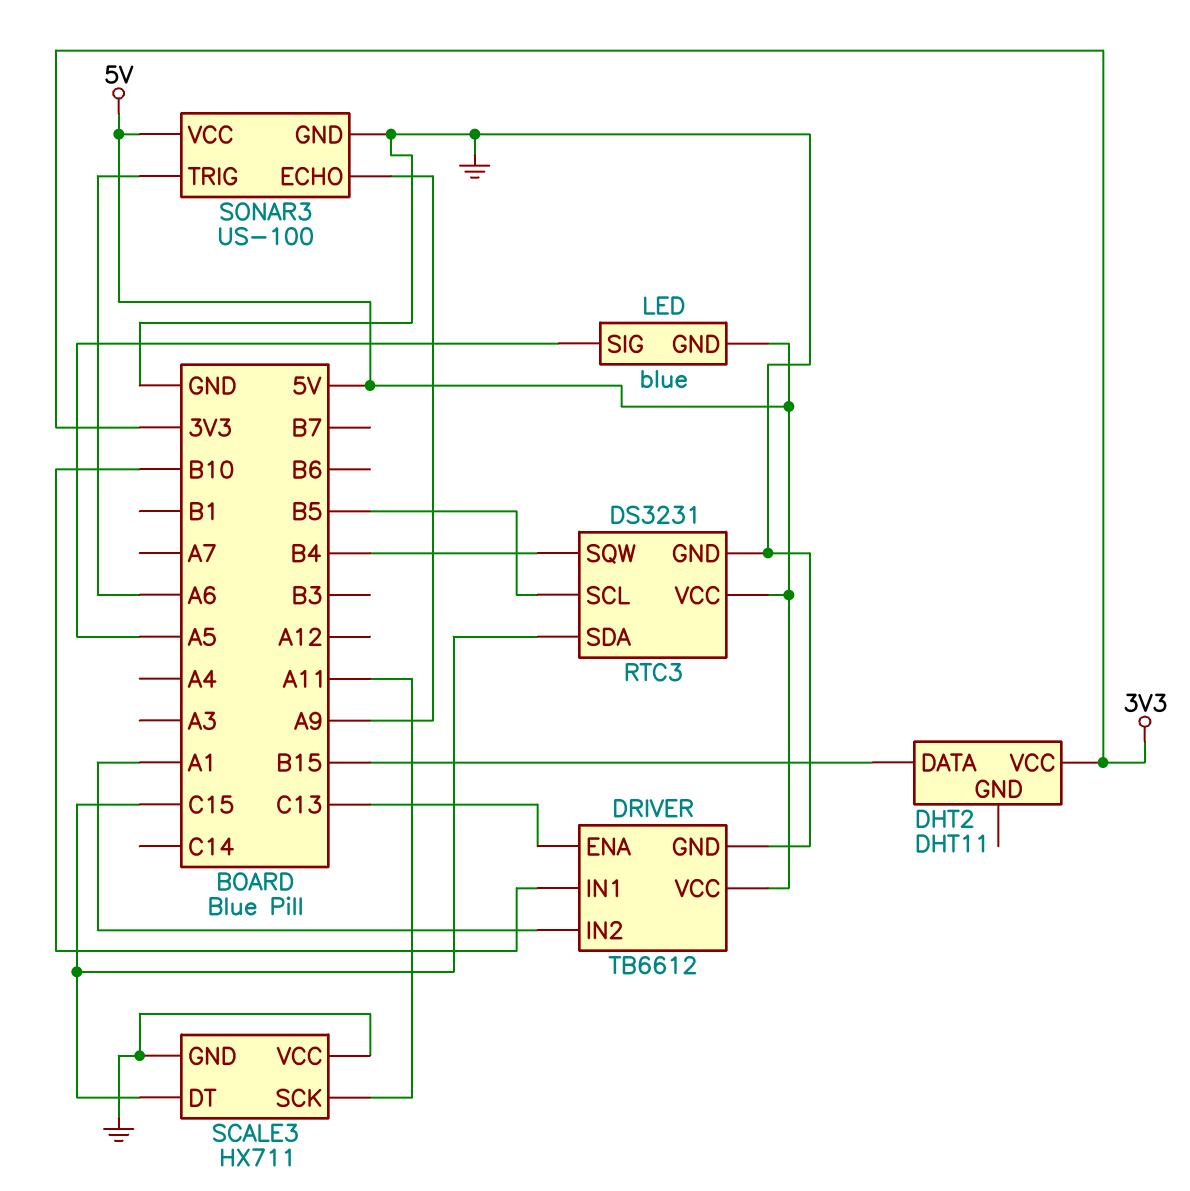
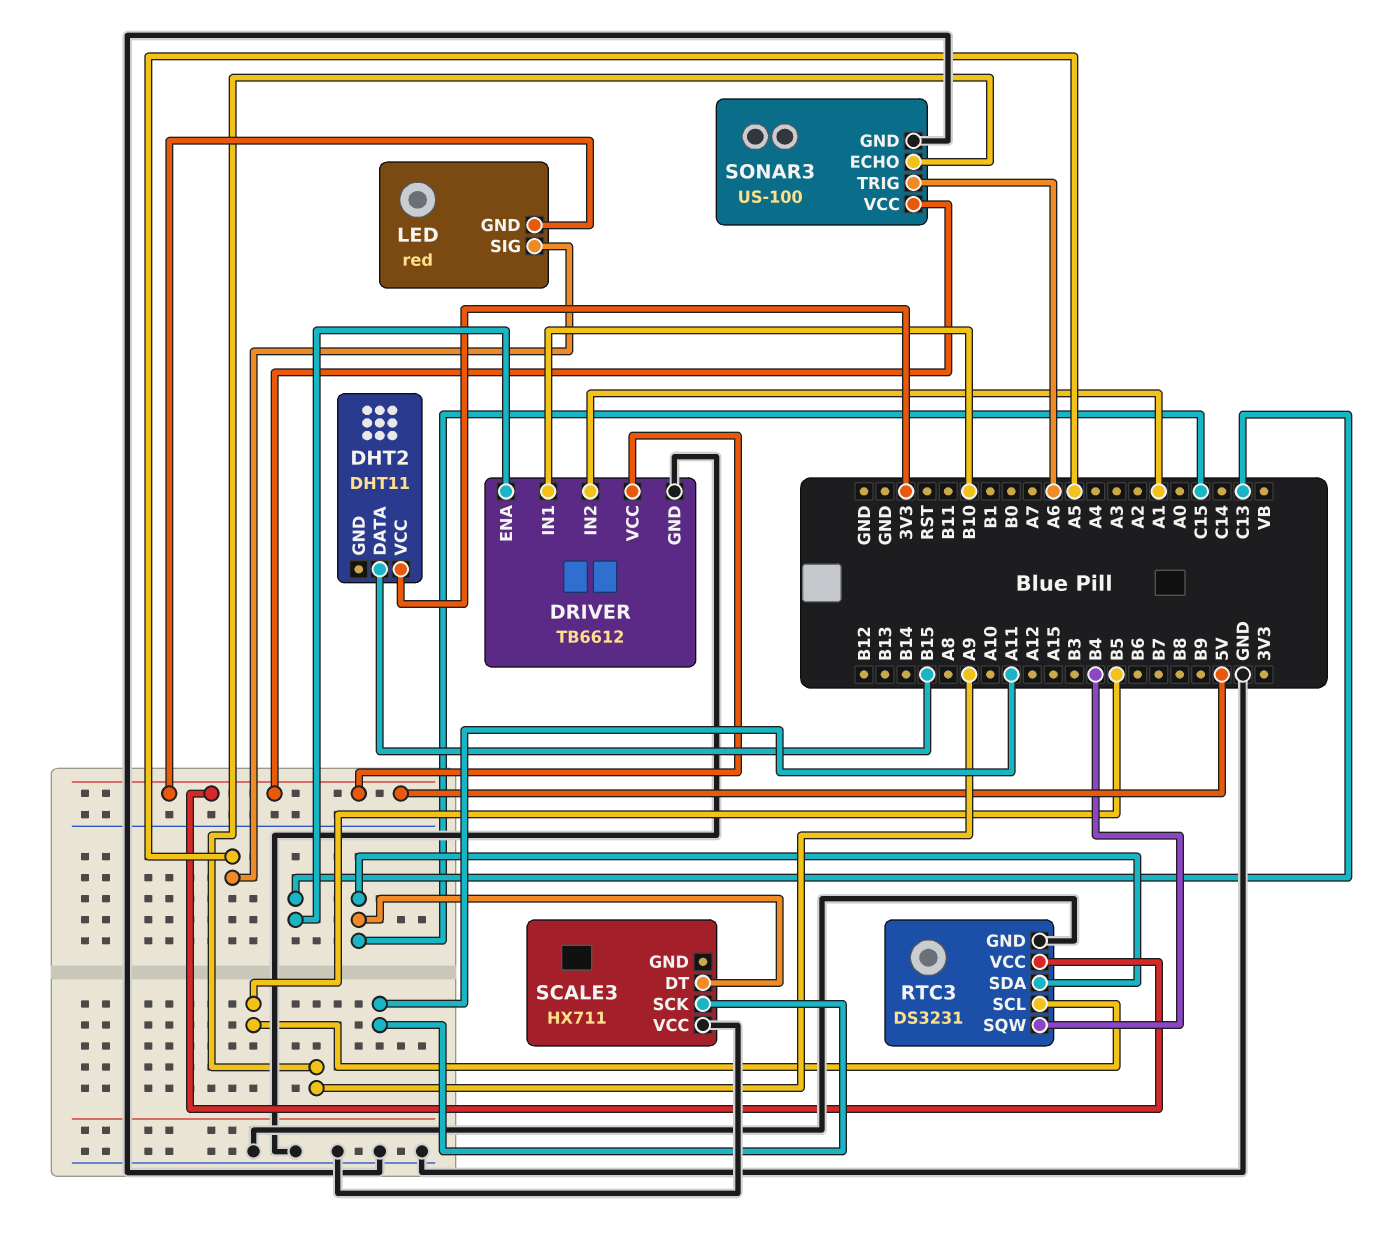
LED: blue -> red
SCALE3 pin GND: GND -> none

